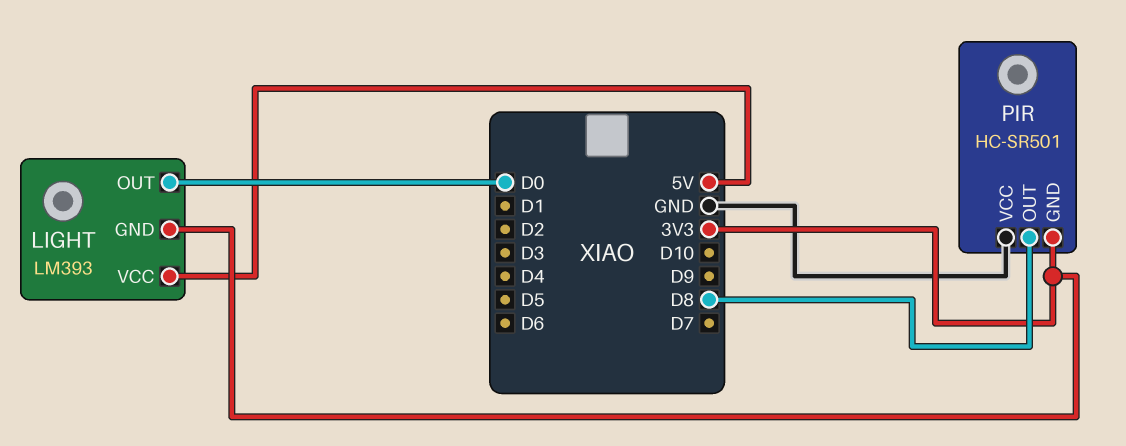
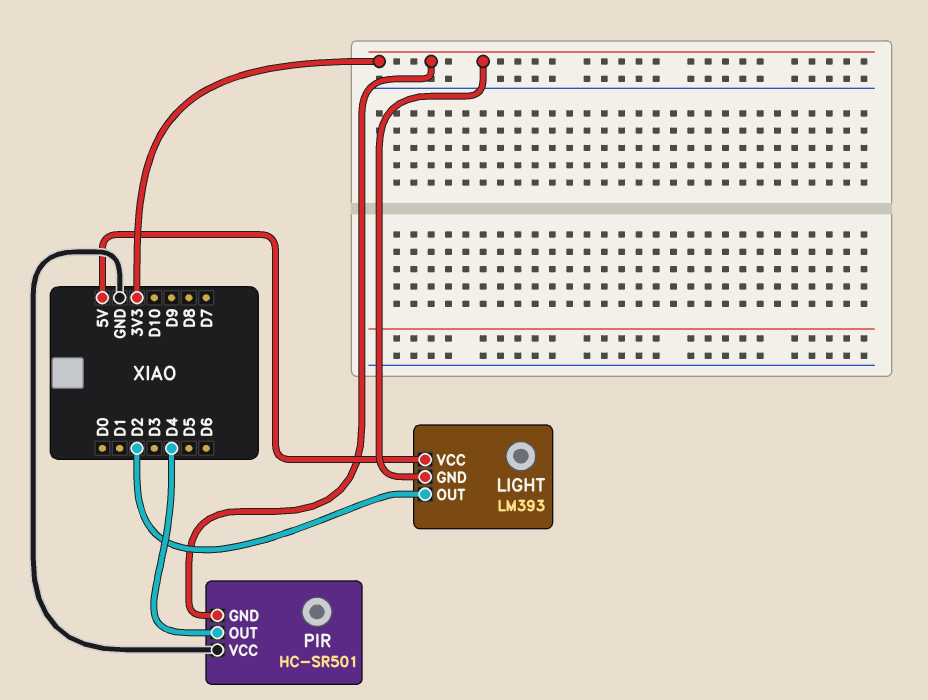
LIGHT pin OUT: D0 -> D2
PIR pin OUT: D8 -> D4

